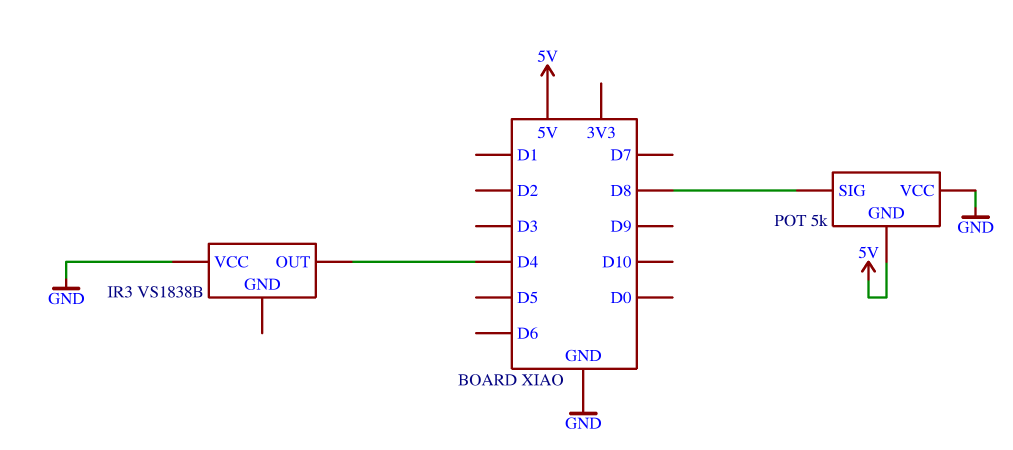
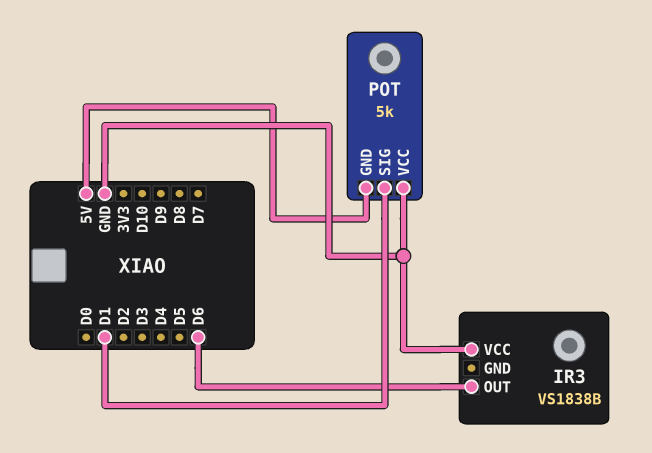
IR3 pin OUT: D4 -> D6
POT pin SIG: D8 -> D1

